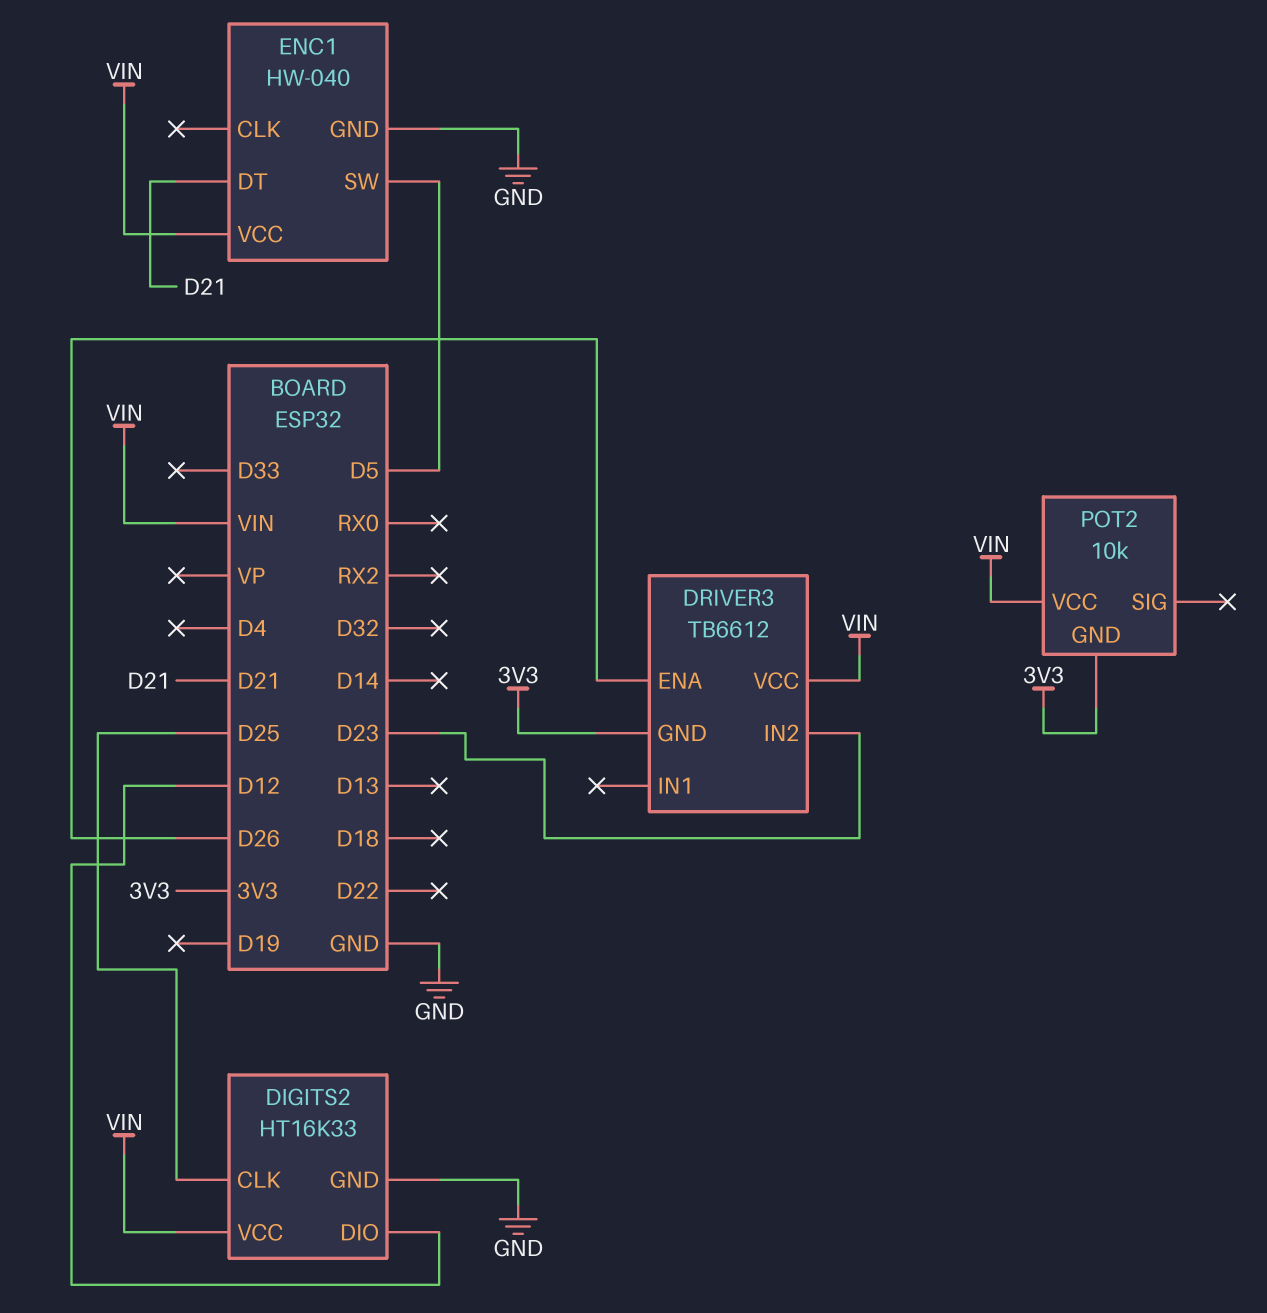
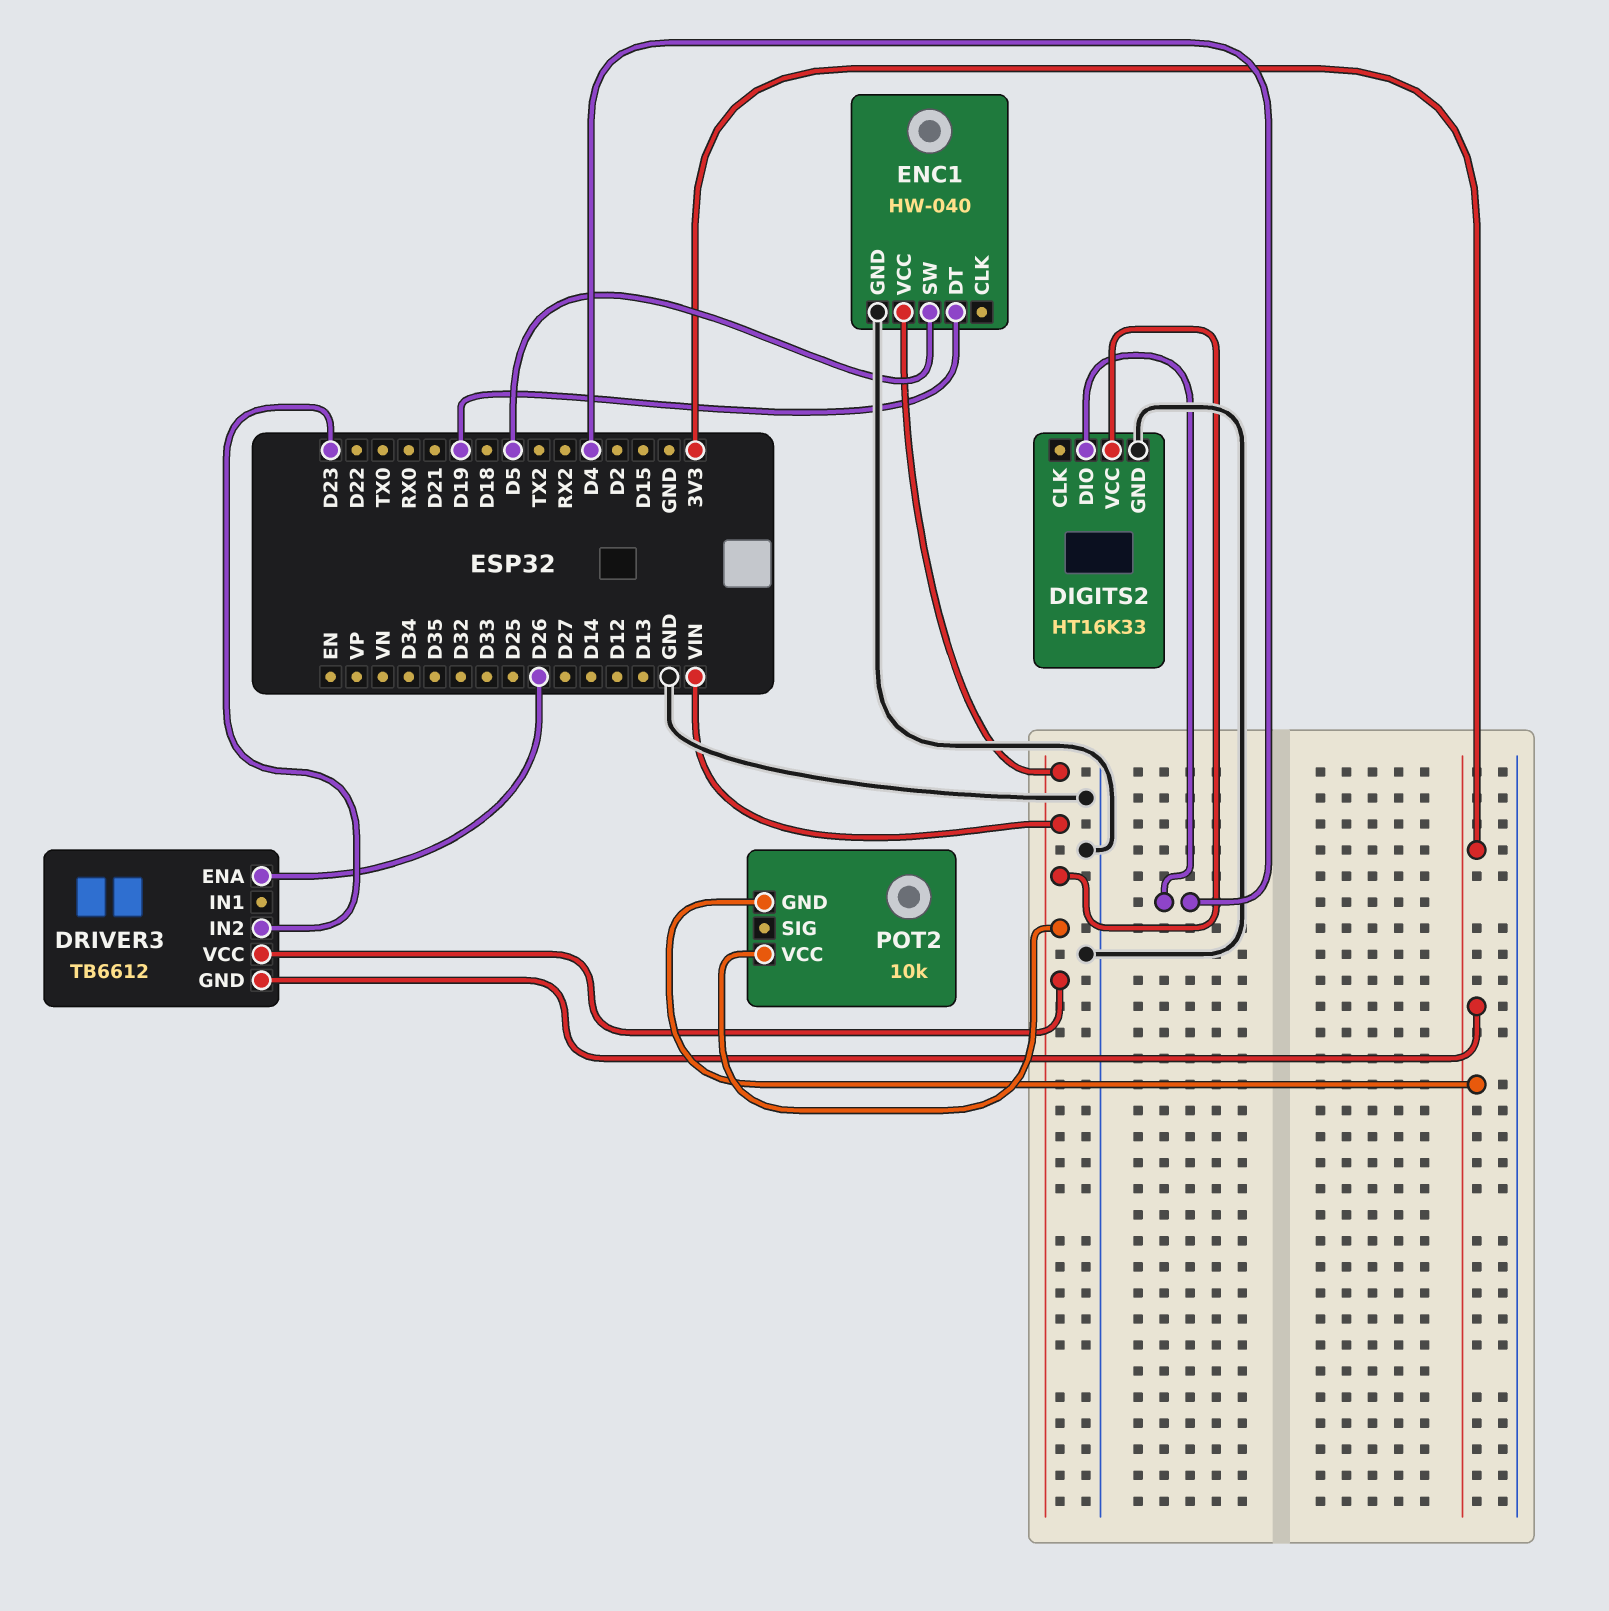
DIGITS2 pin CLK: D25 -> none
DIGITS2 pin DIO: D12 -> D4
ENC1 pin DT: D21 -> D19

